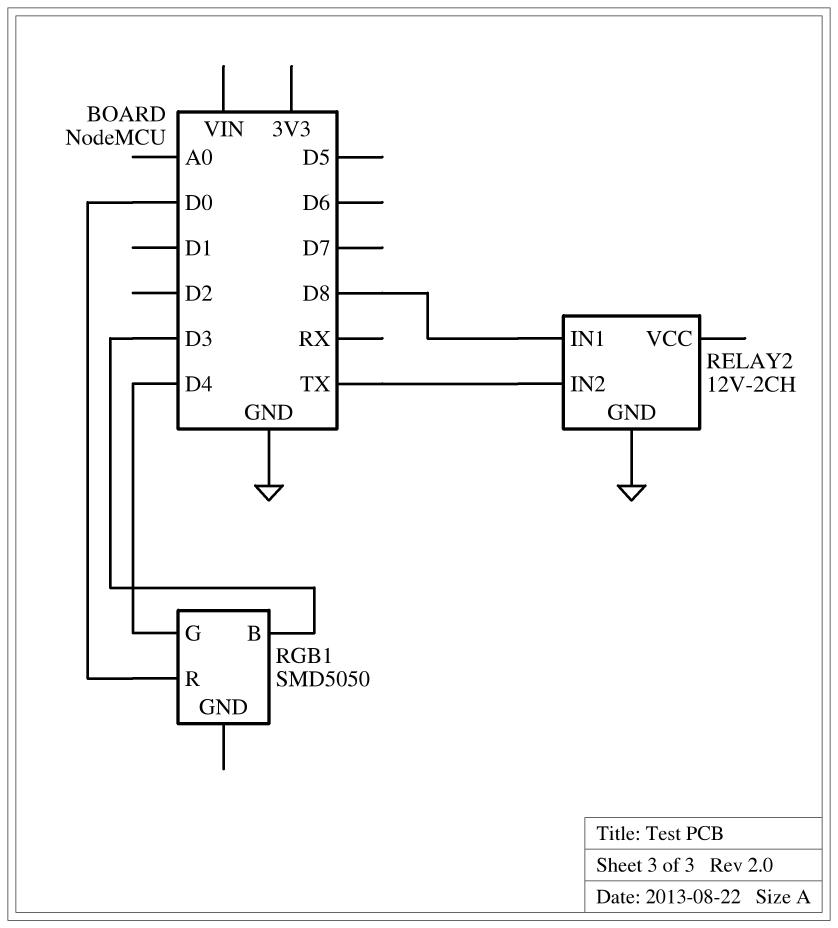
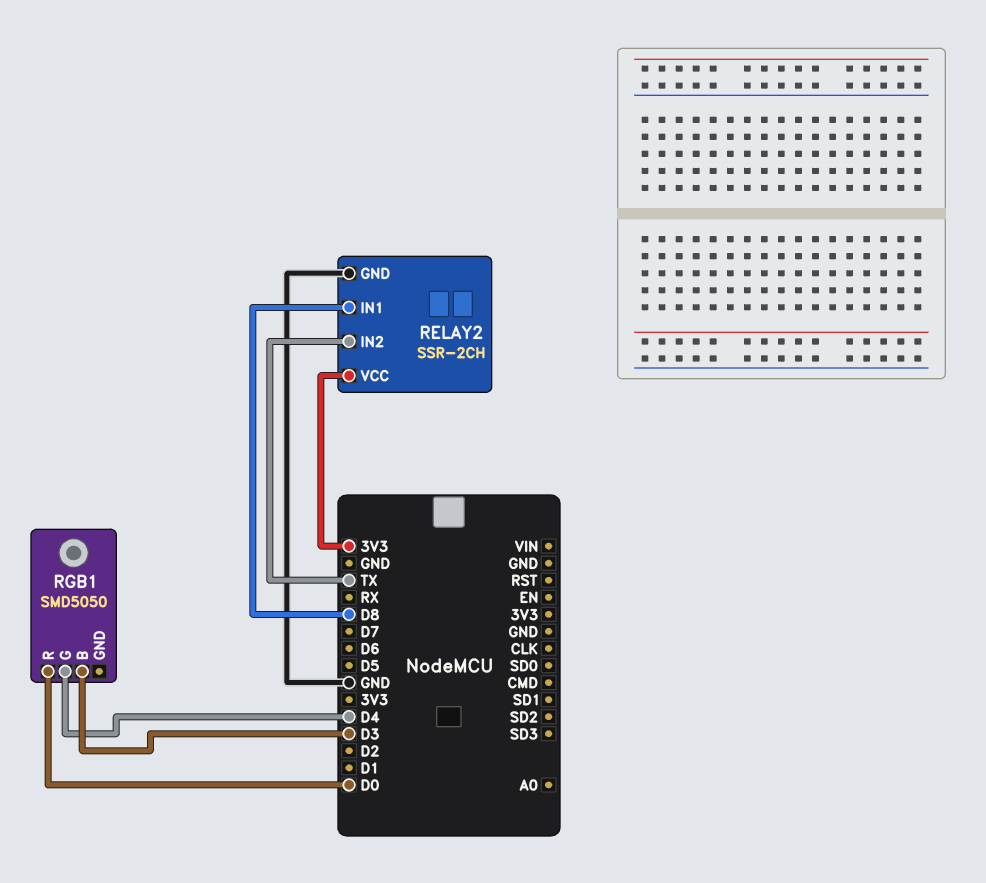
RELAY2: 12V-2CH -> SSR-2CH
RELAY2 pin VCC: none -> 3V3

